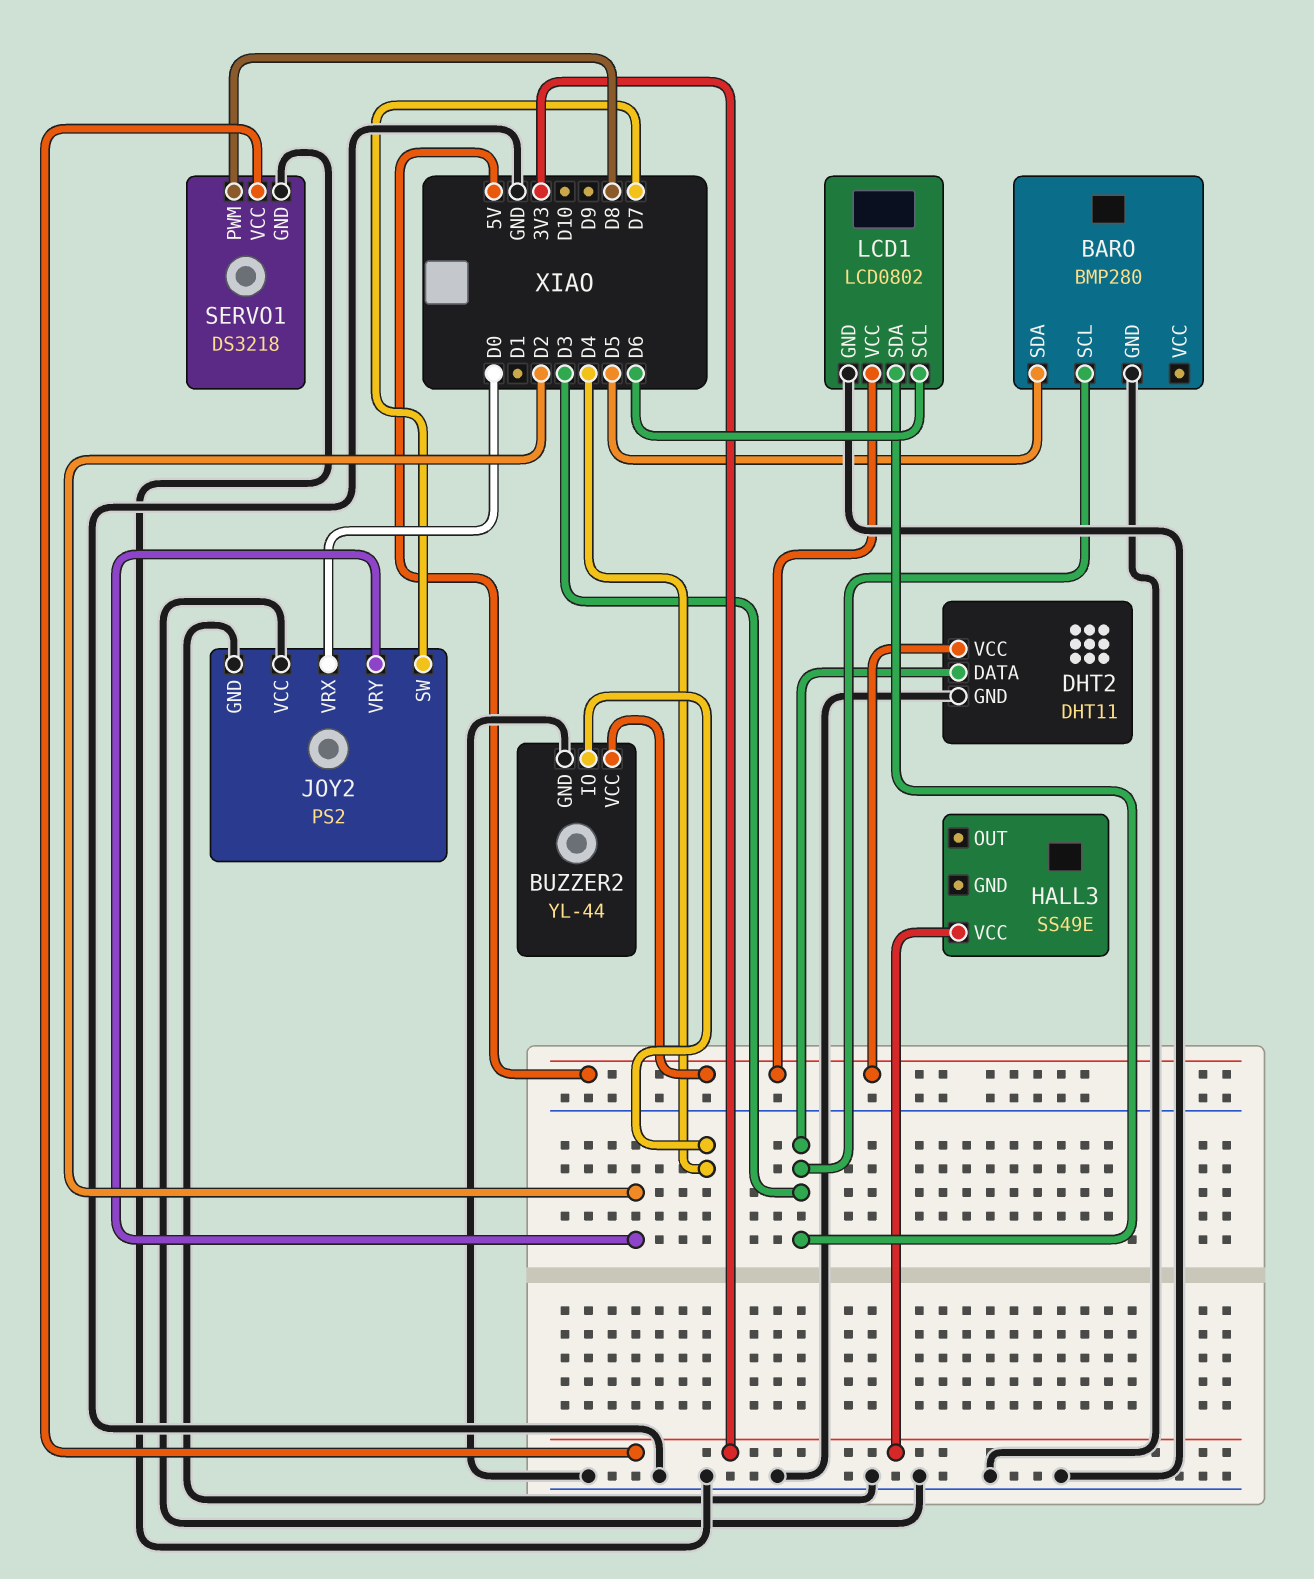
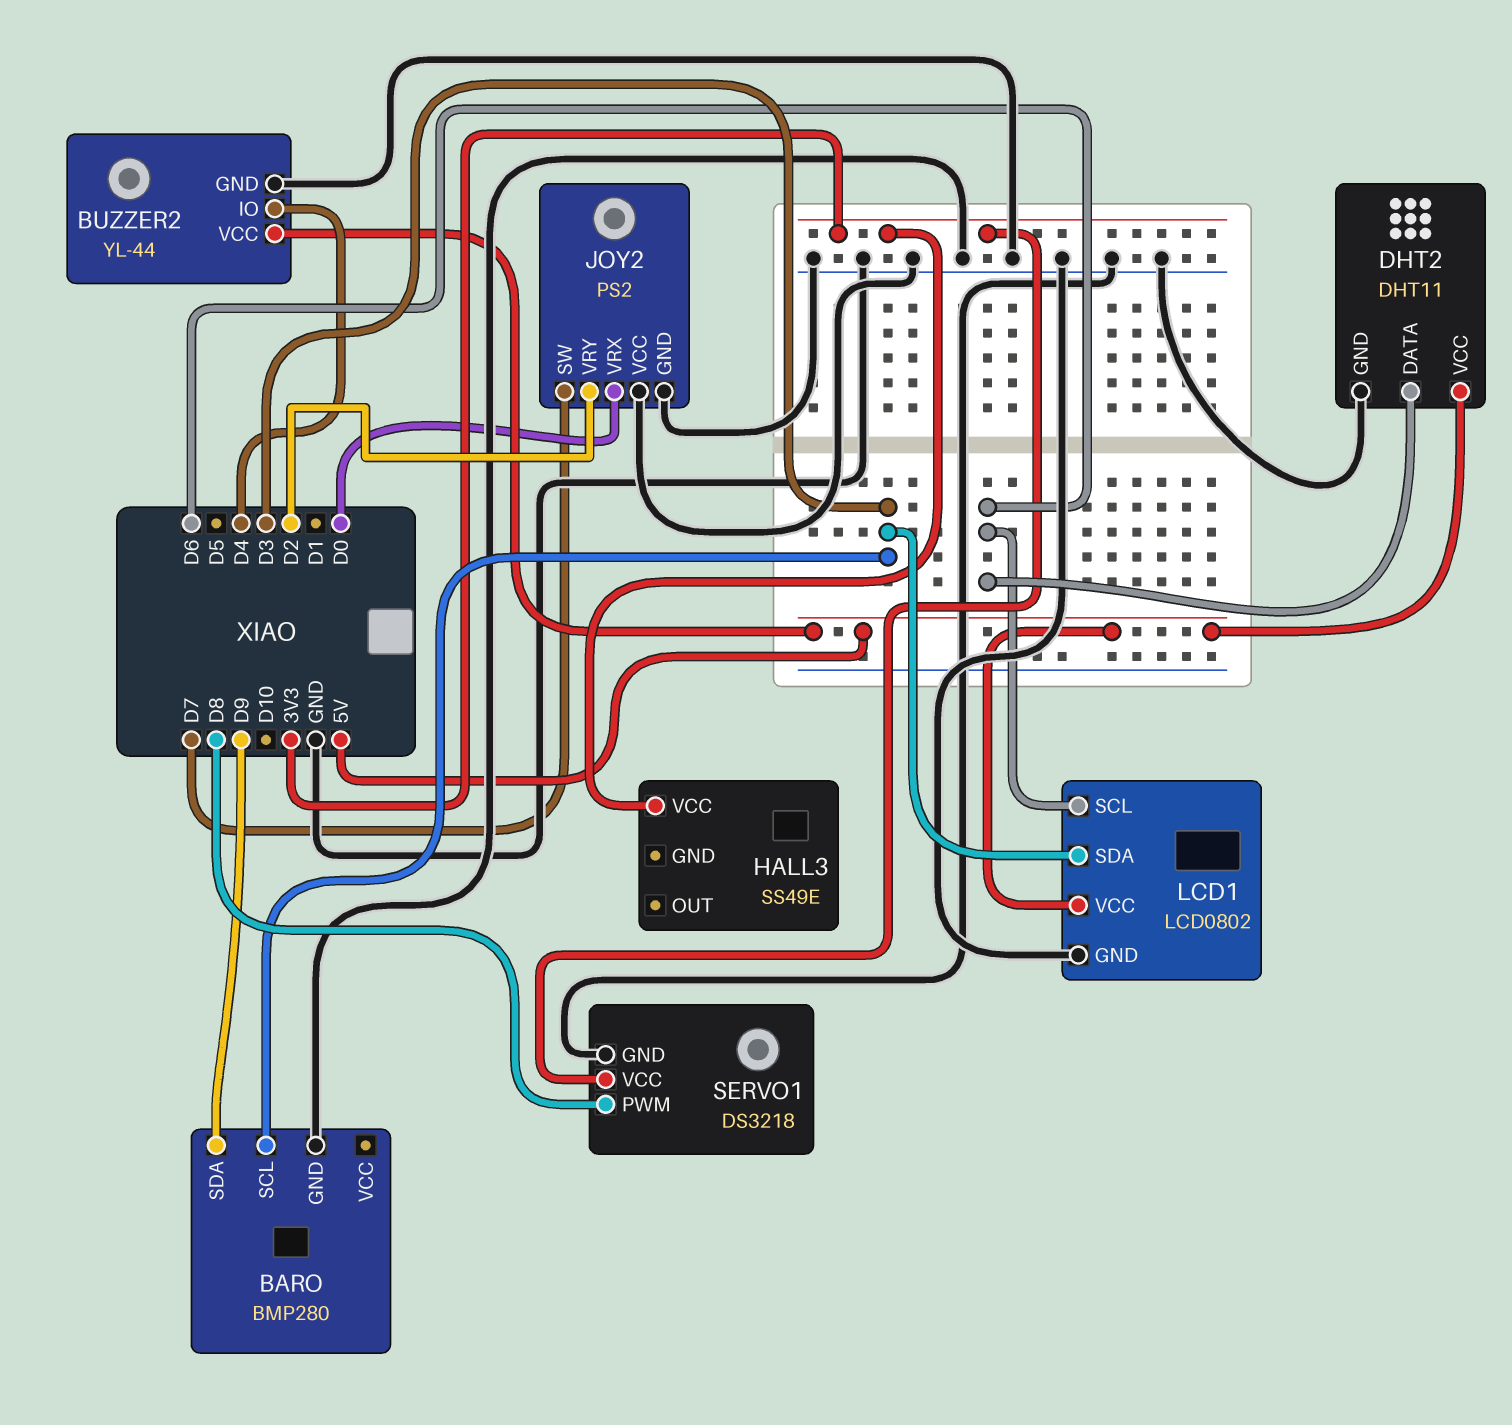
BARO pin SDA: D5 -> D9
DHT2 pin DATA: D3 -> D6

